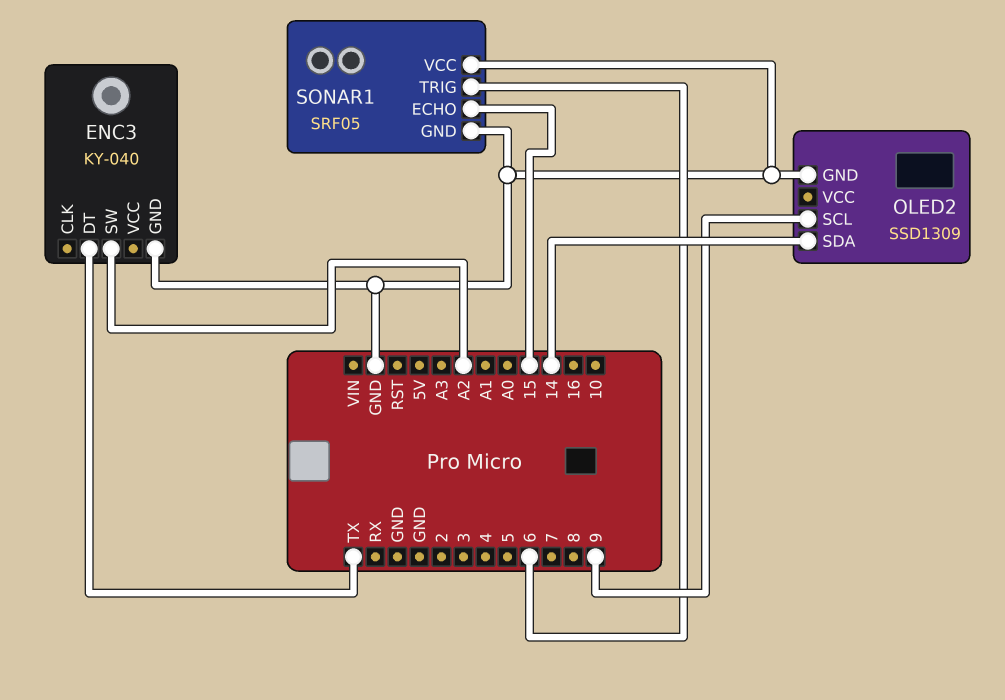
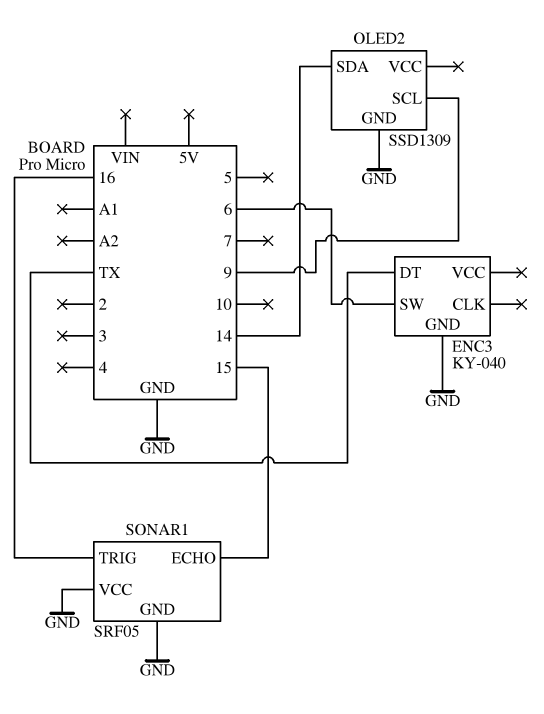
ENC3 pin SW: A2 -> 6
SONAR1 pin TRIG: 6 -> 16

